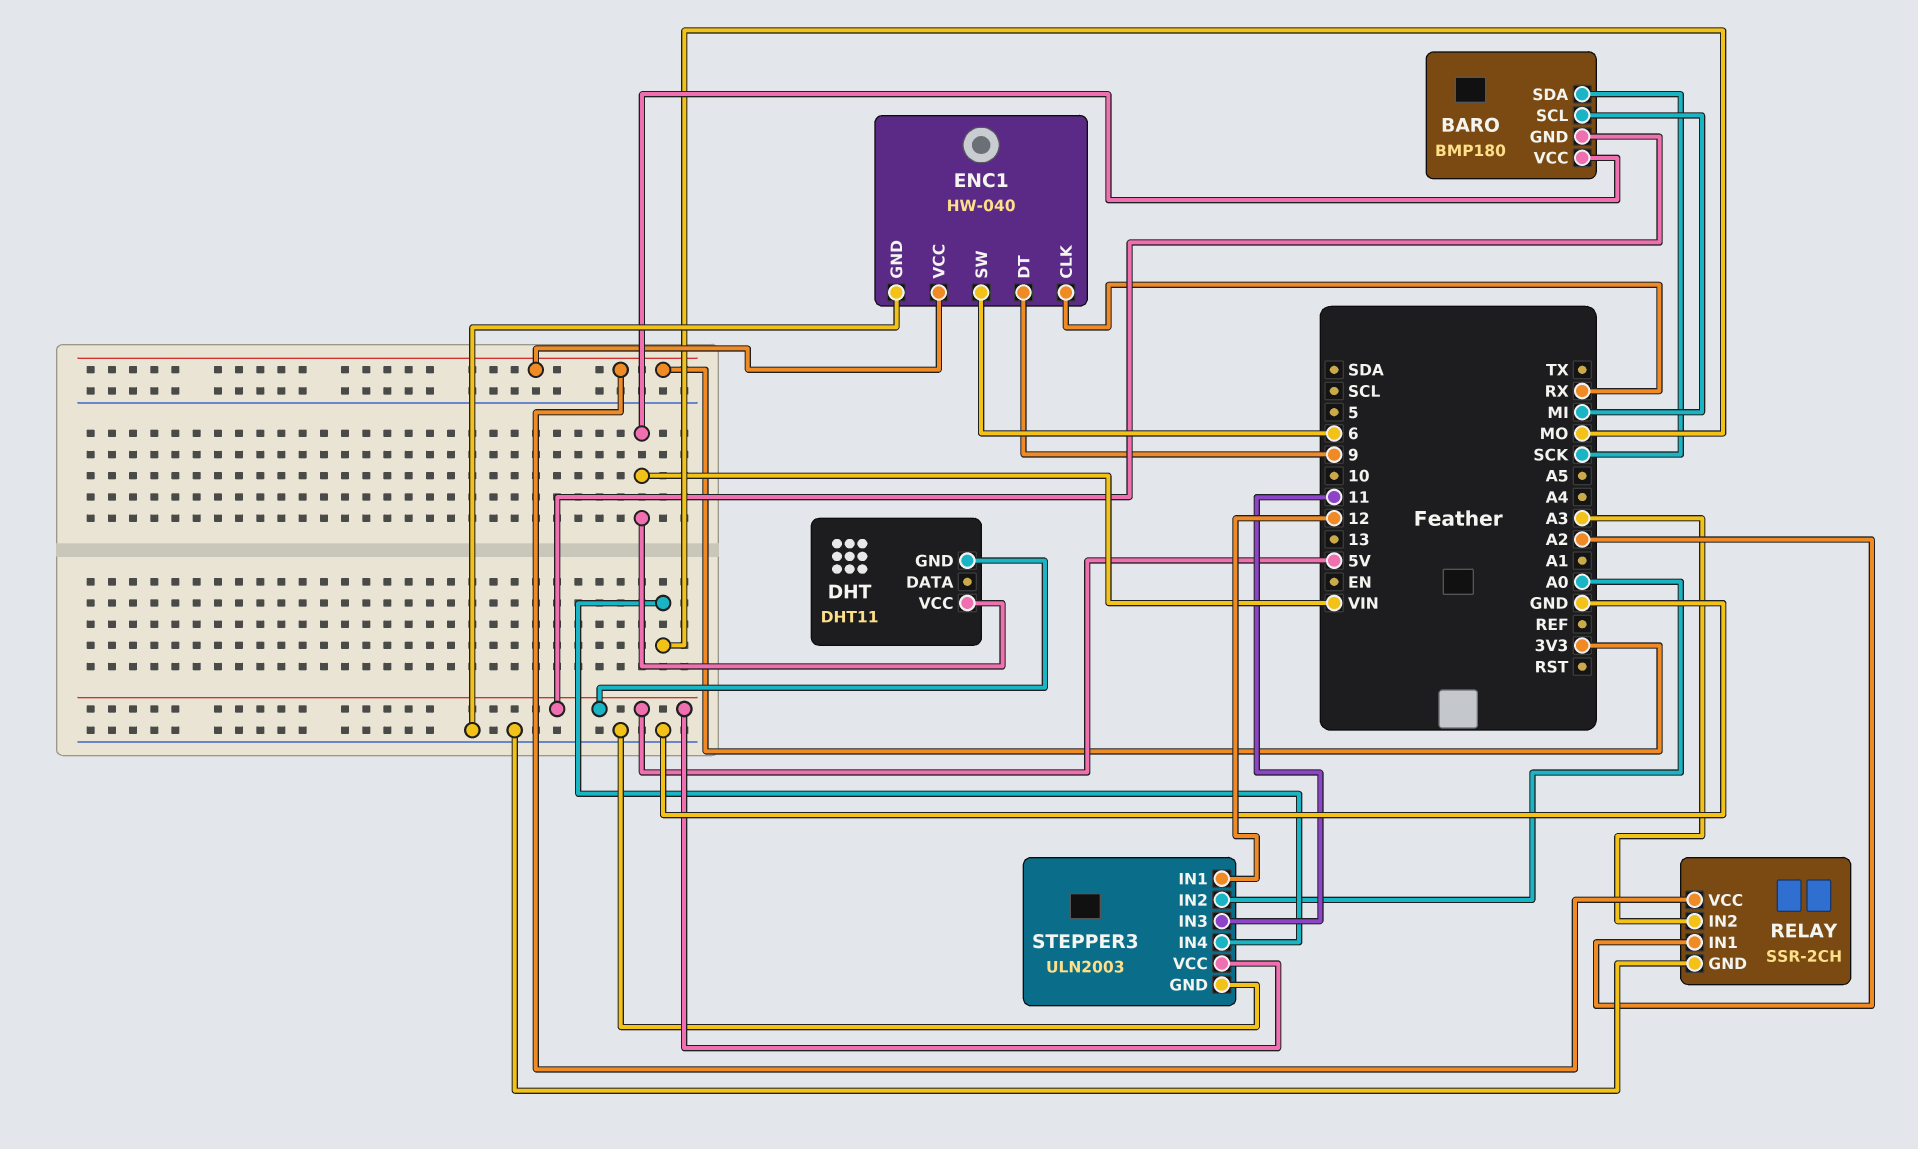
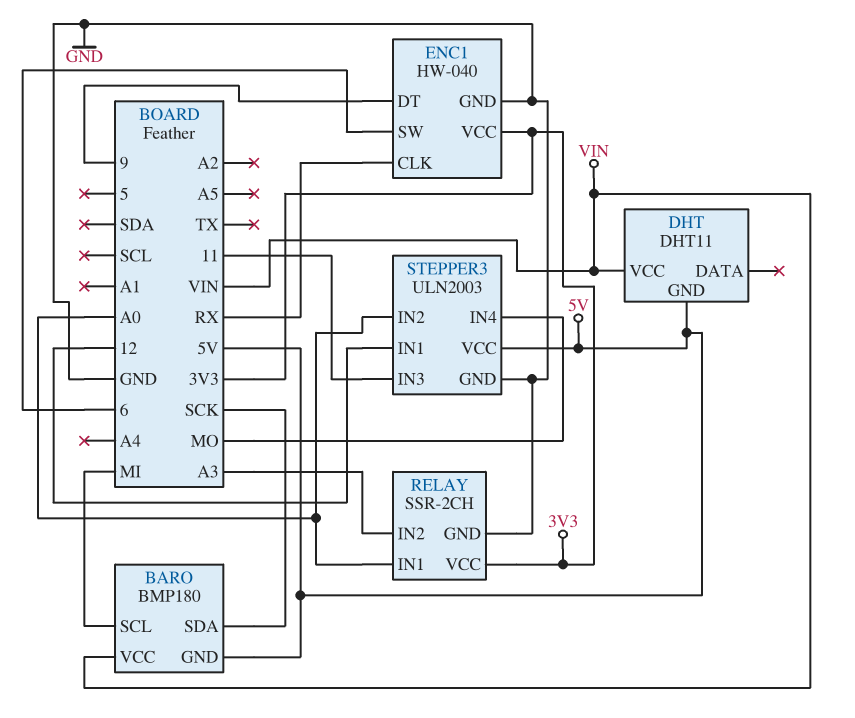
RELAY pin IN1: A2 -> A0

